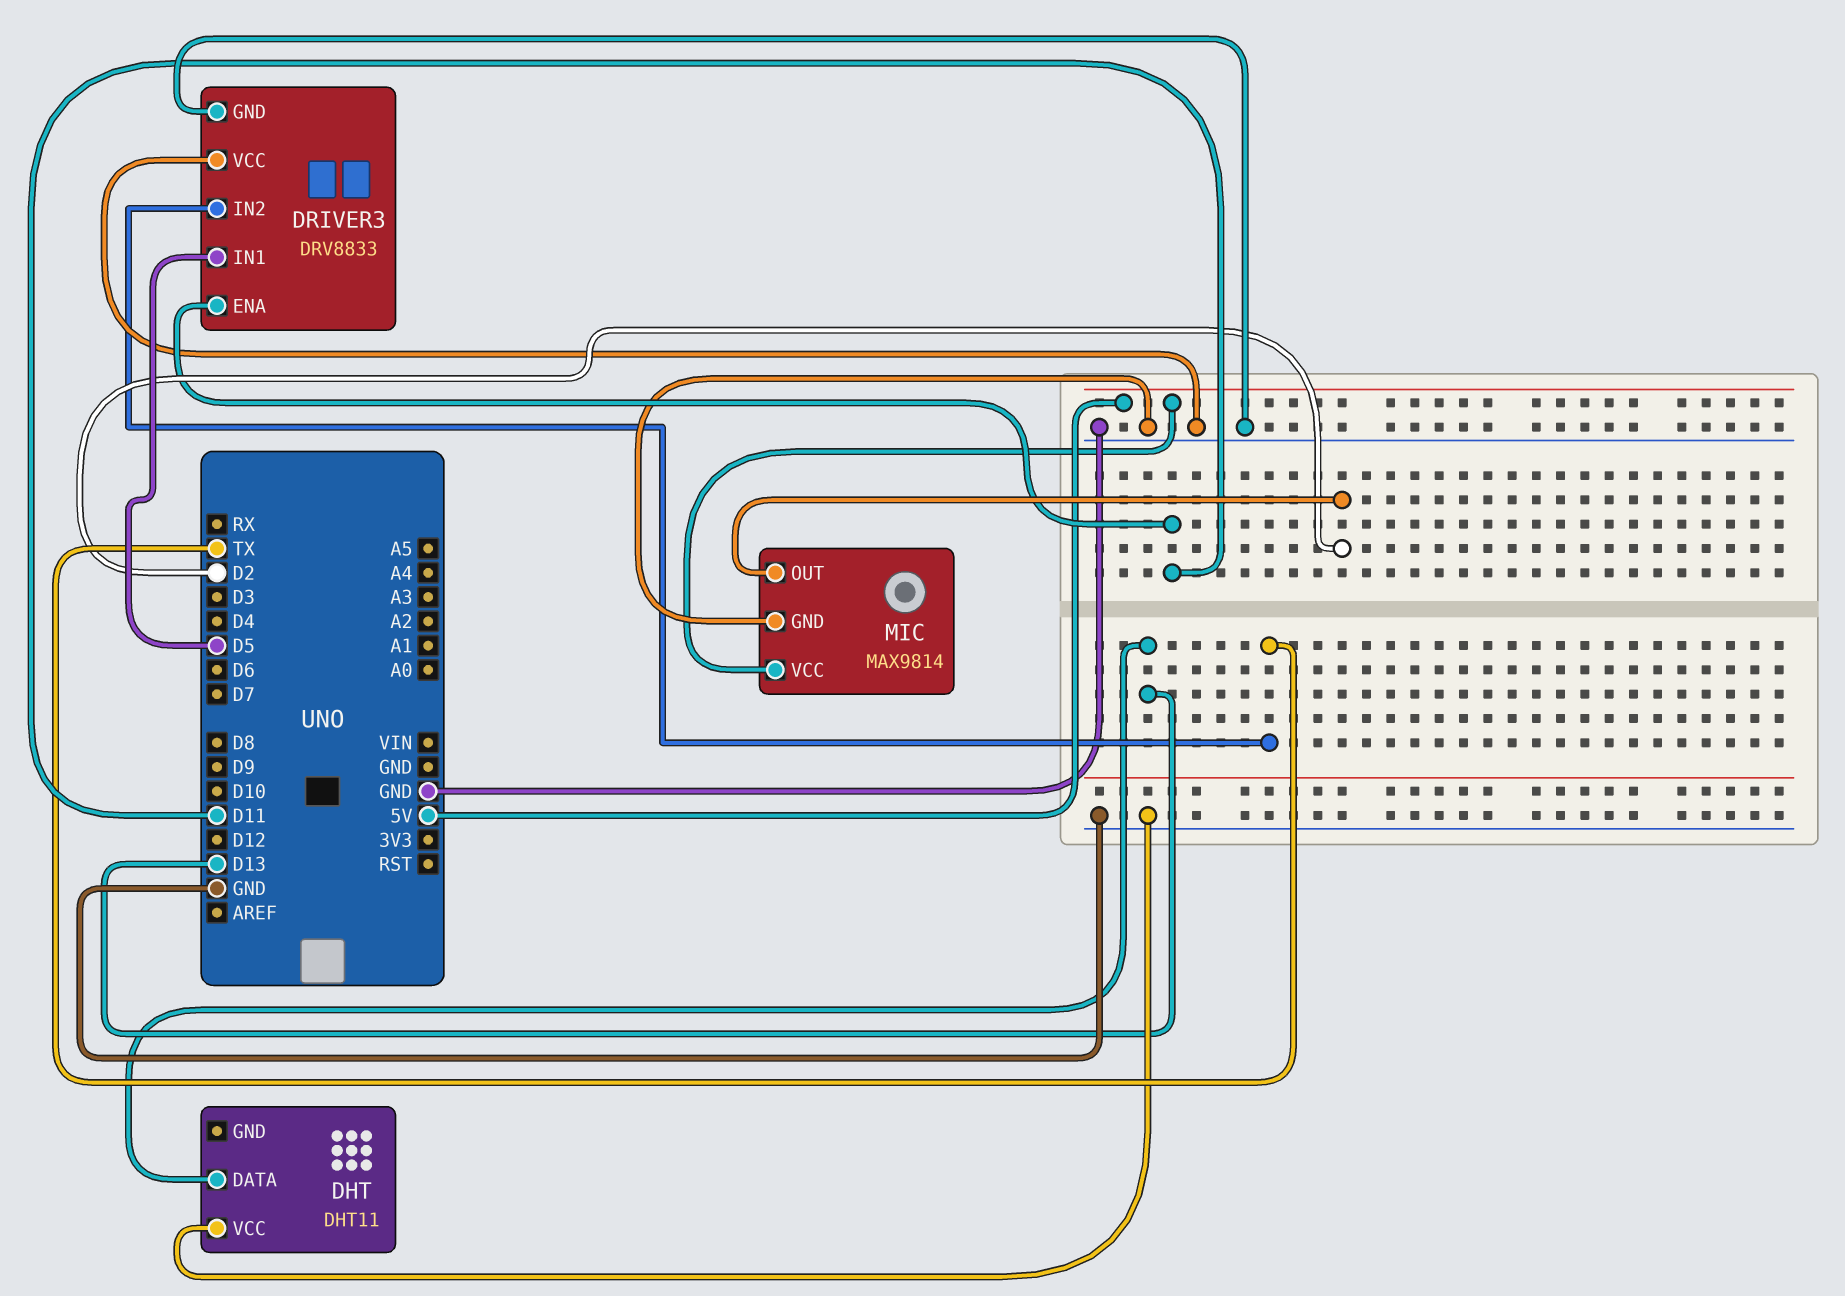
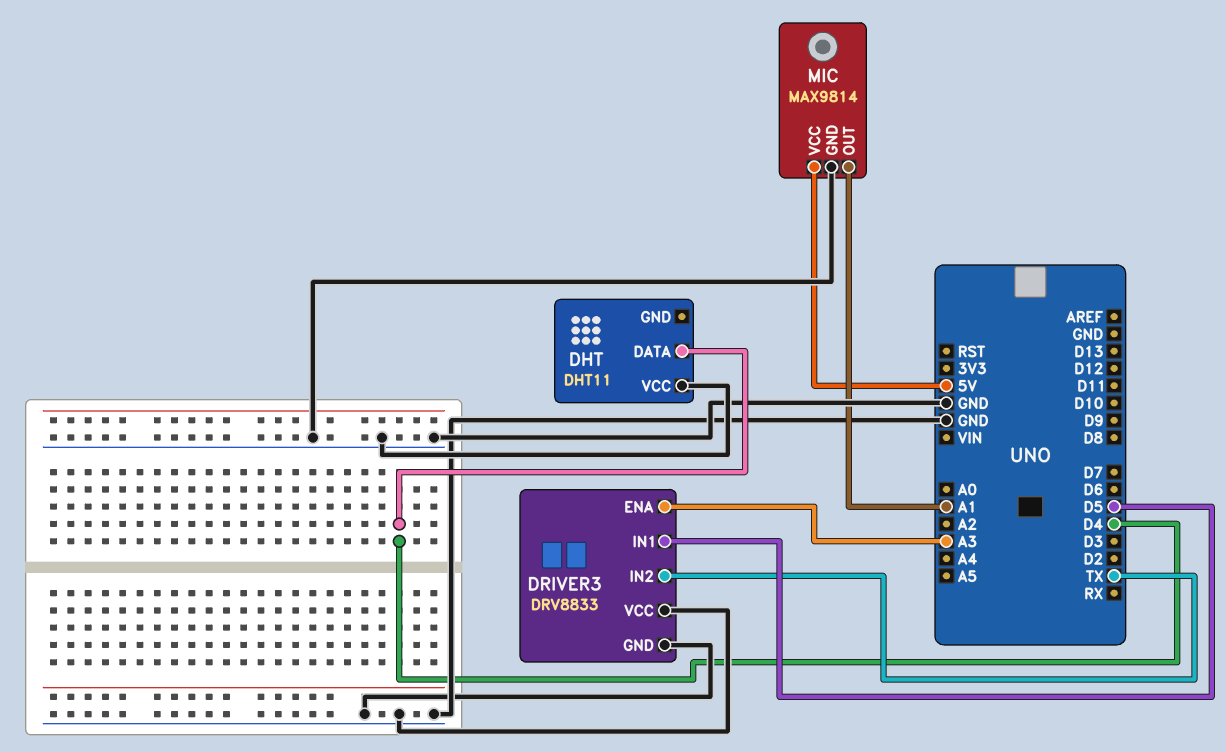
DHT pin DATA: D13 -> D4
DRIVER3 pin ENA: D11 -> A3
MIC pin OUT: D2 -> A1

